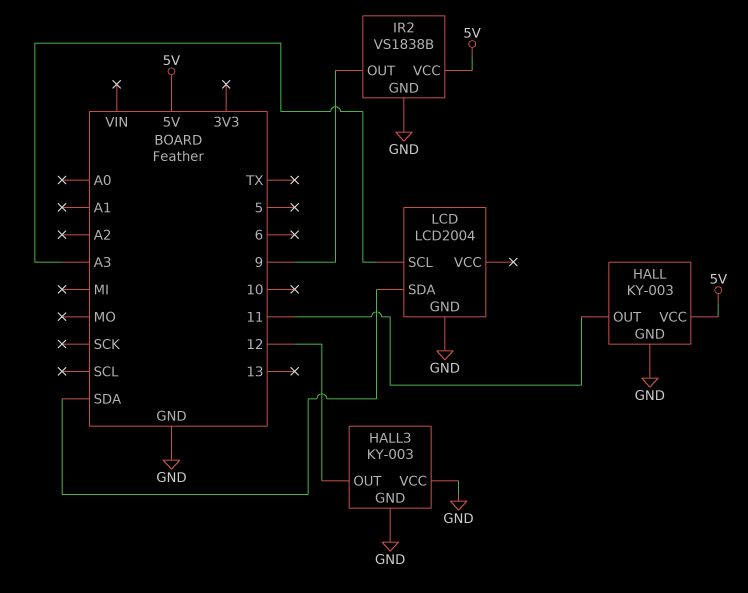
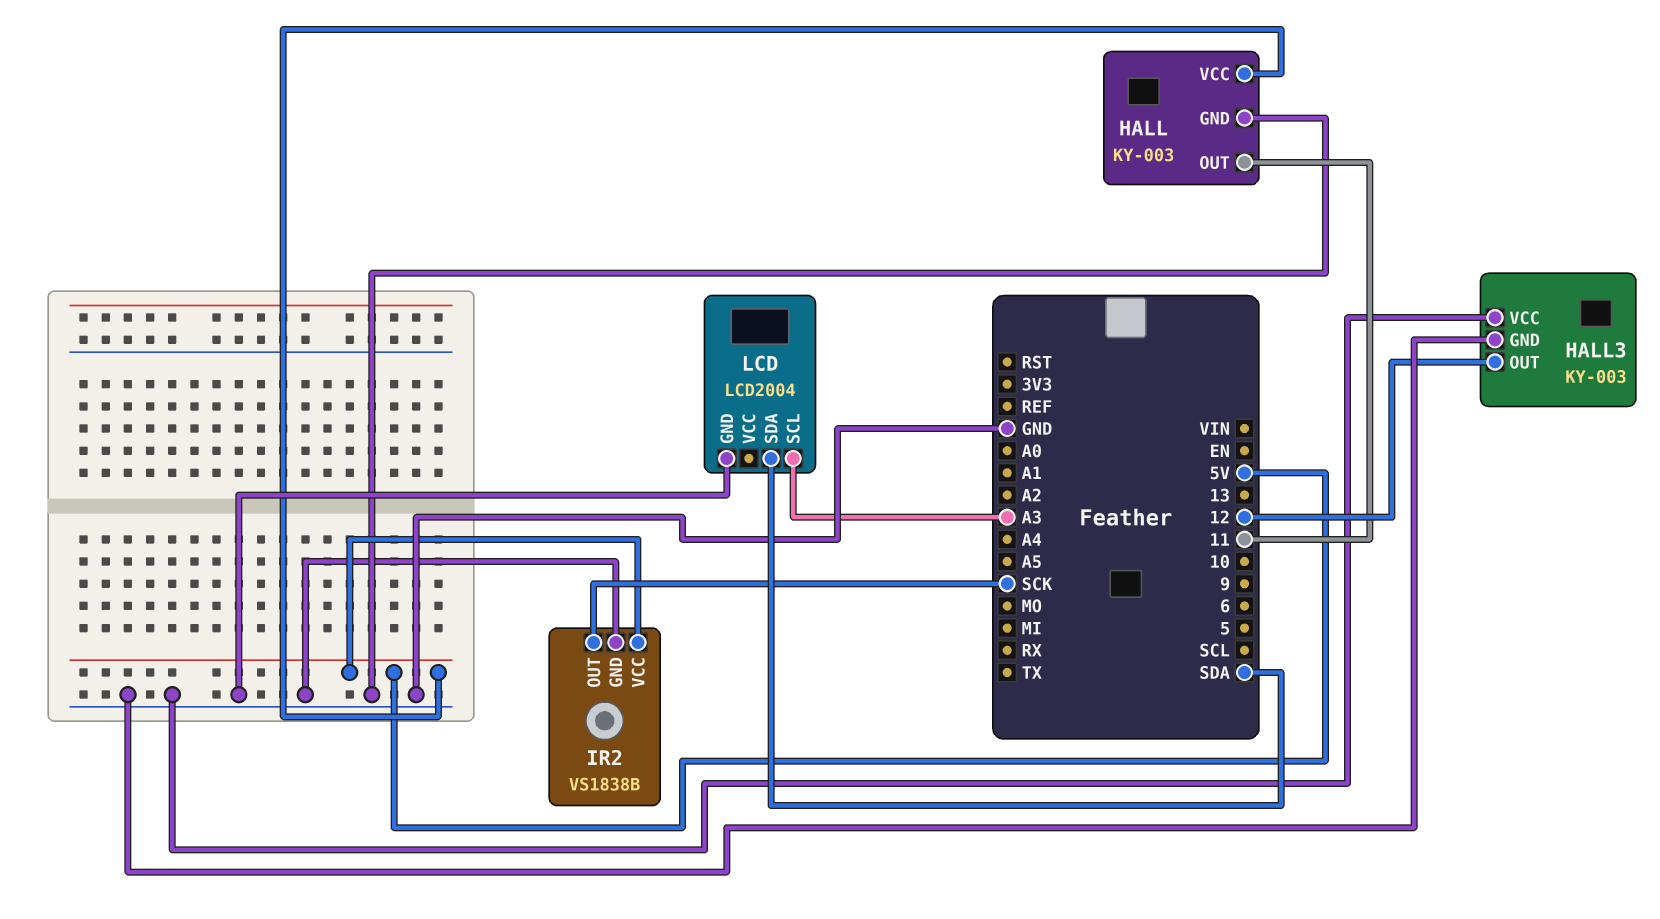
IR2 pin OUT: 9 -> SCK

